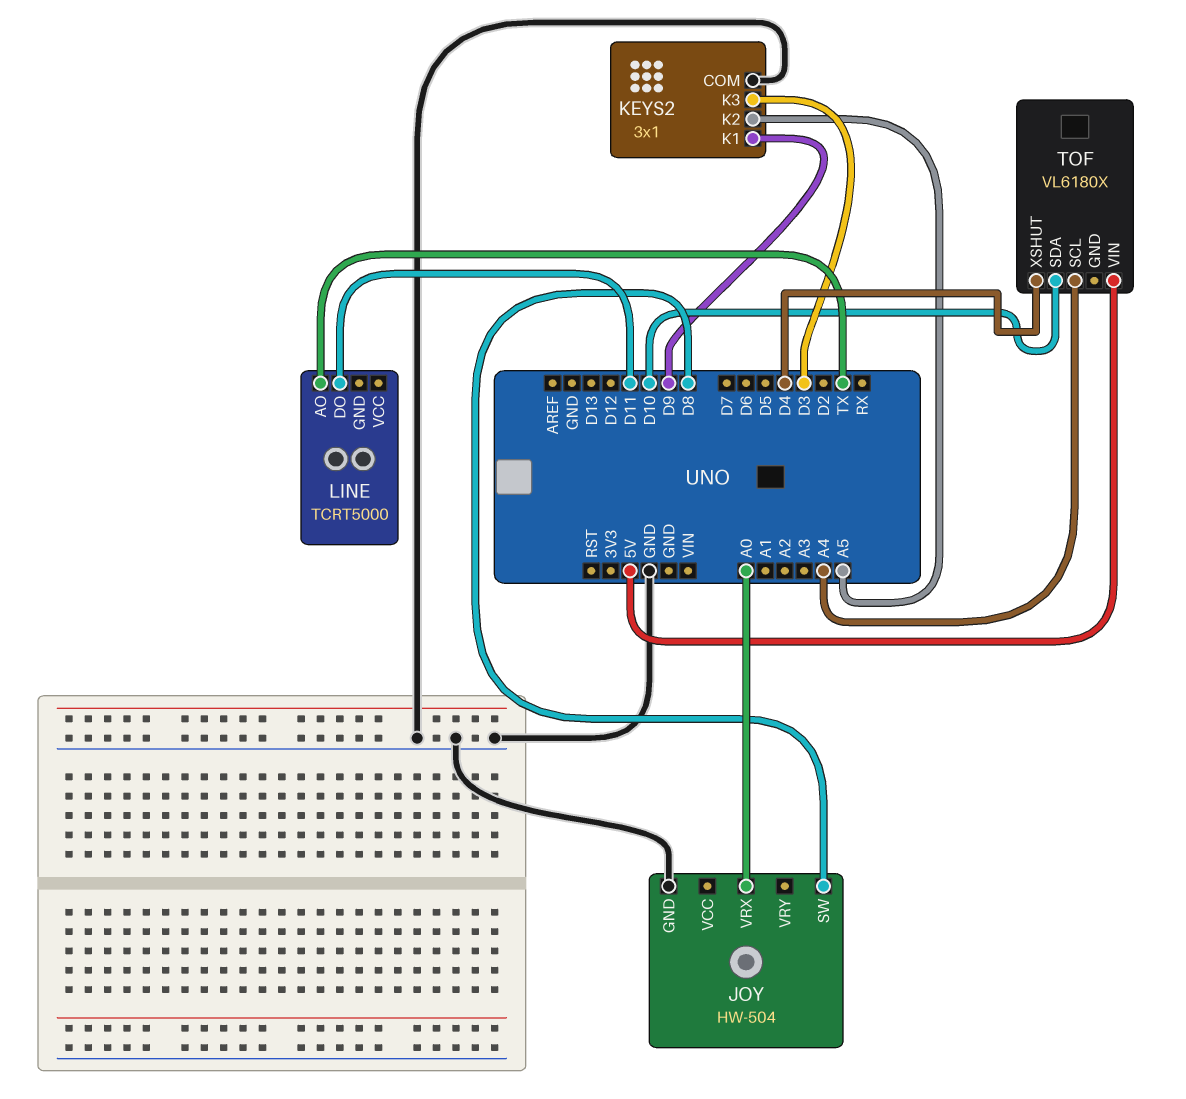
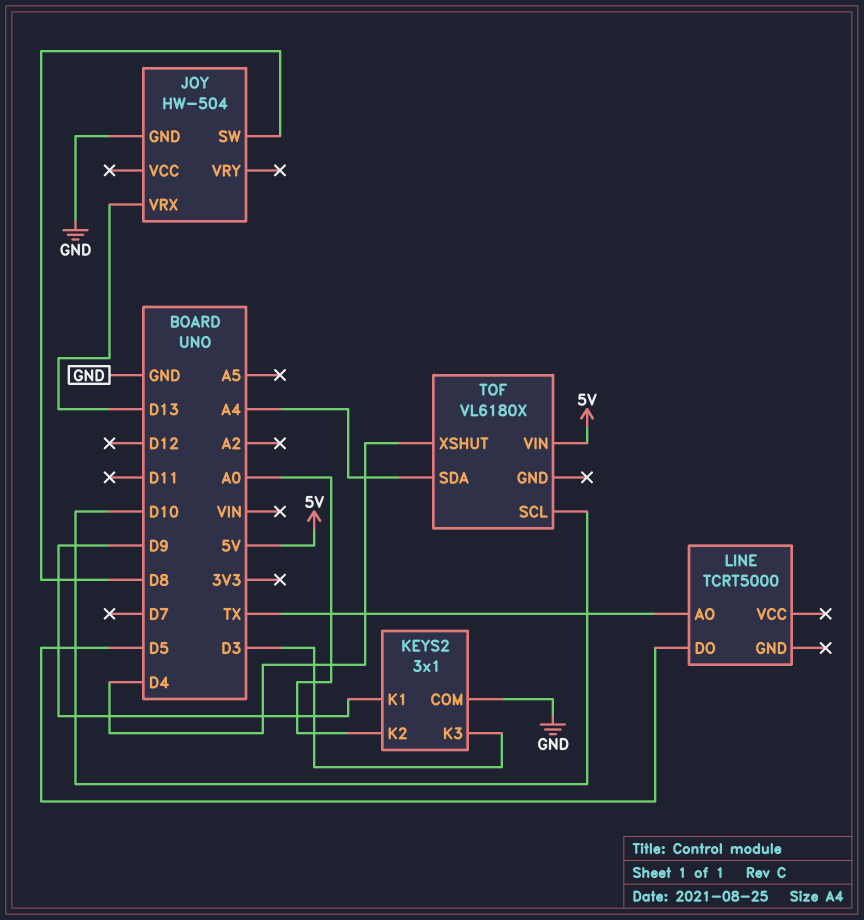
JOY pin VRX: A0 -> D13
KEYS2 pin K2: A5 -> A0
LINE pin DO: D11 -> D5
TOF pin SCL: A4 -> D10
TOF pin SDA: D10 -> A4

